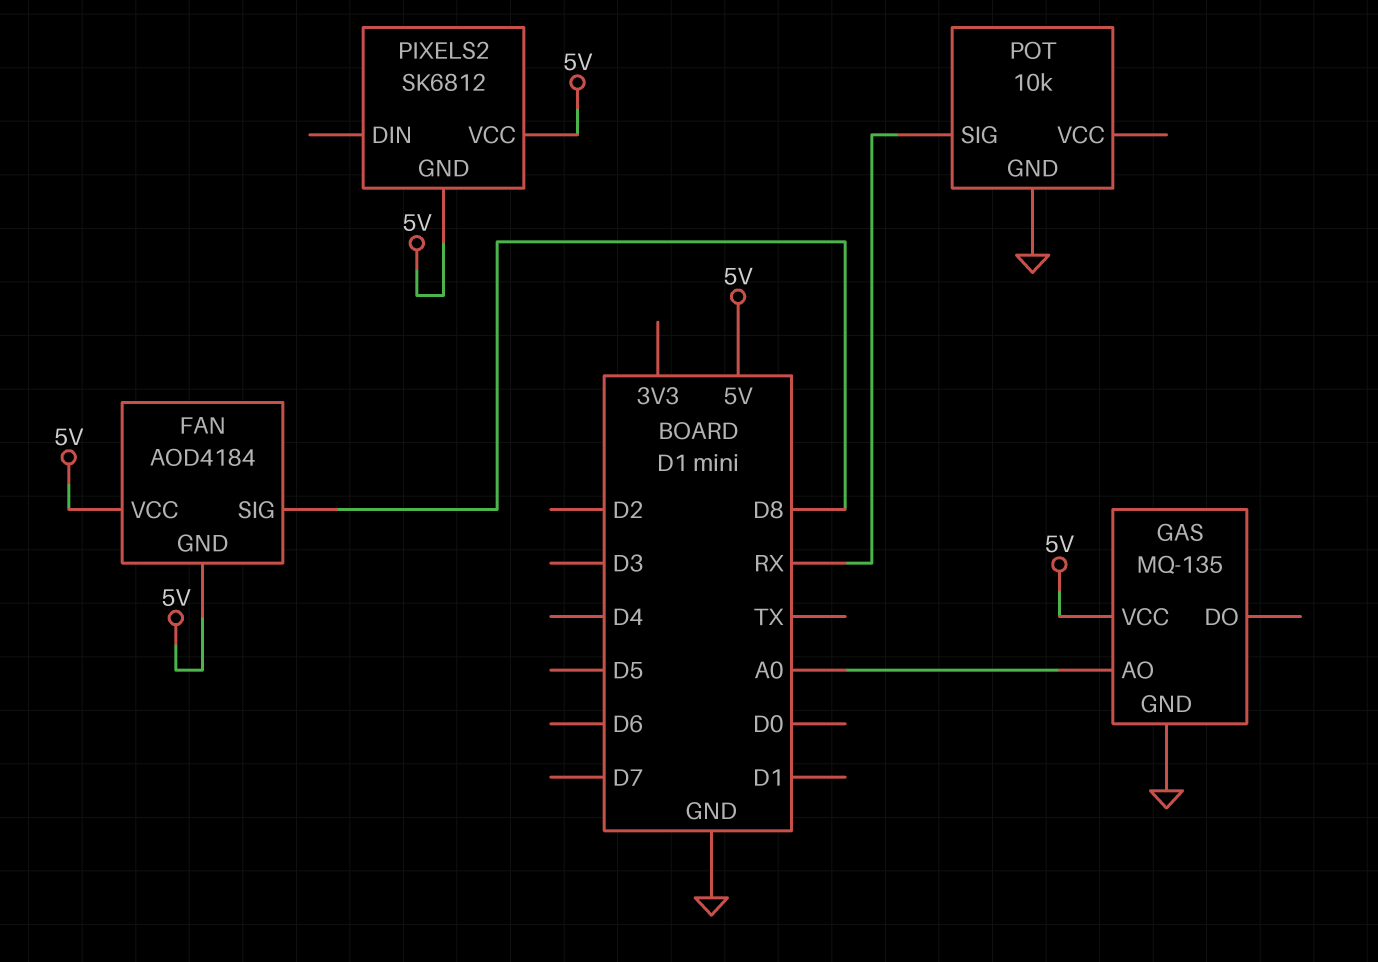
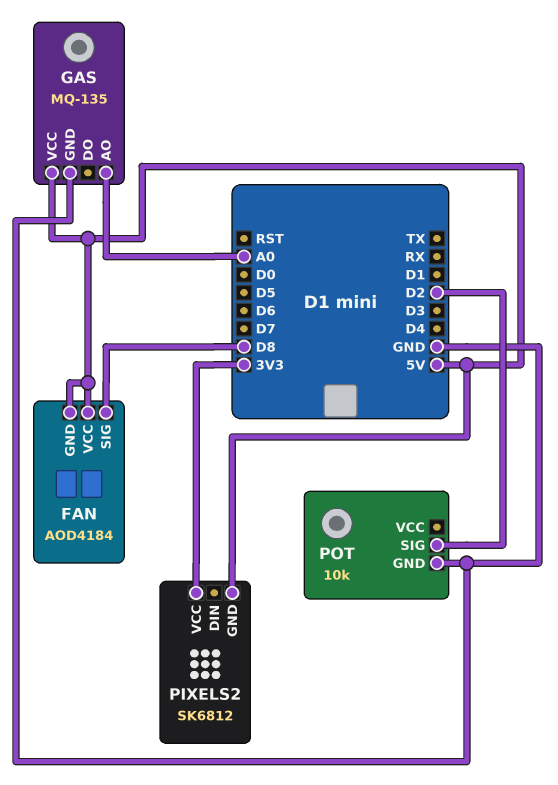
PIXELS2 pin VCC: 5V -> 3V3
POT pin SIG: RX -> D2

